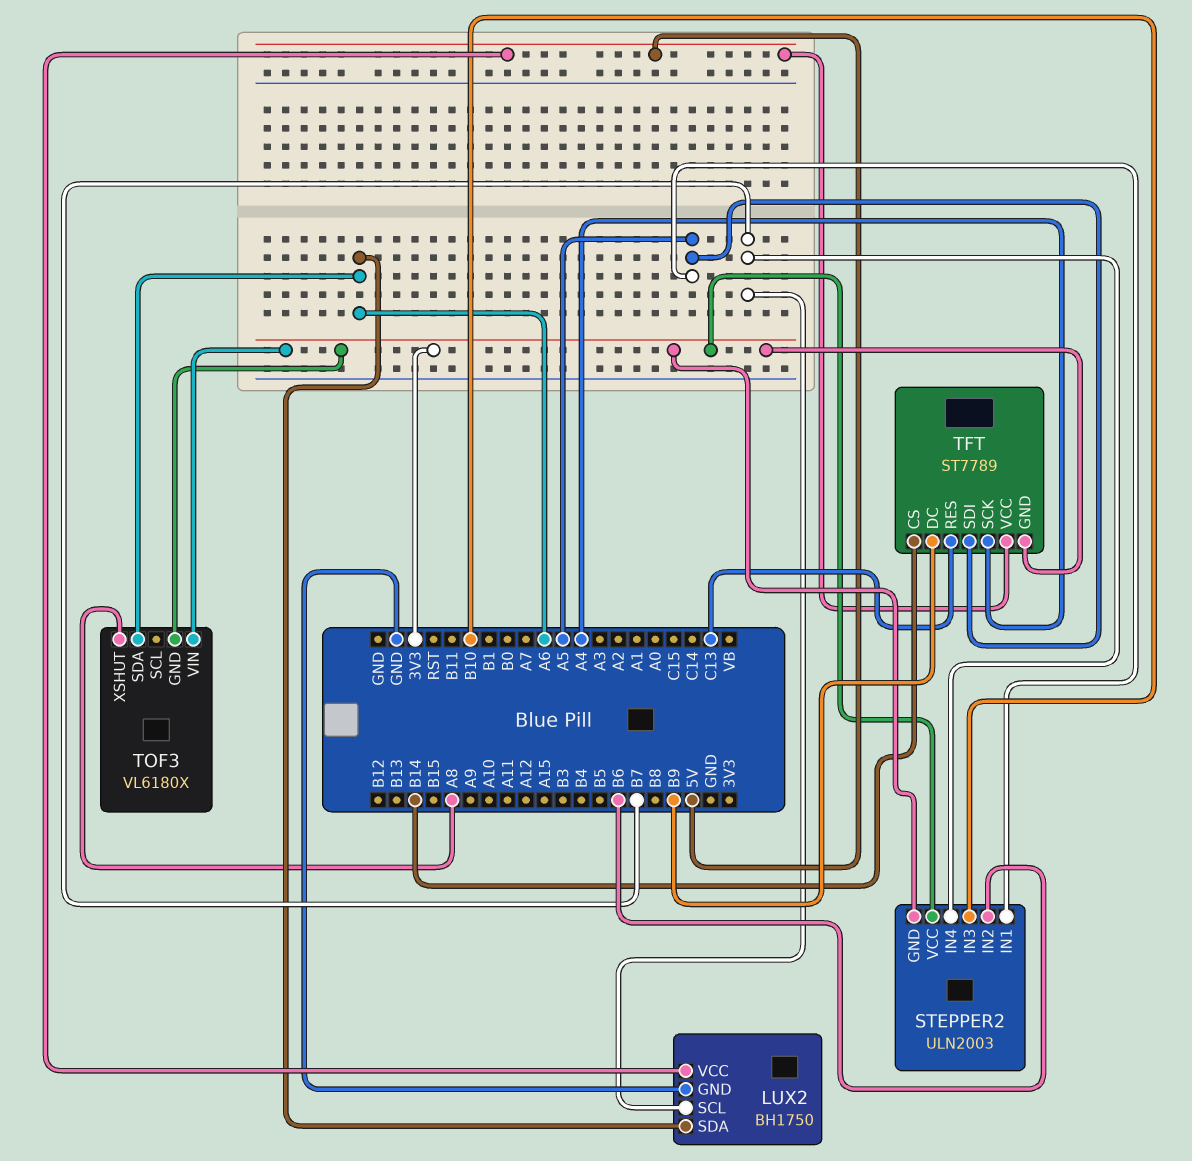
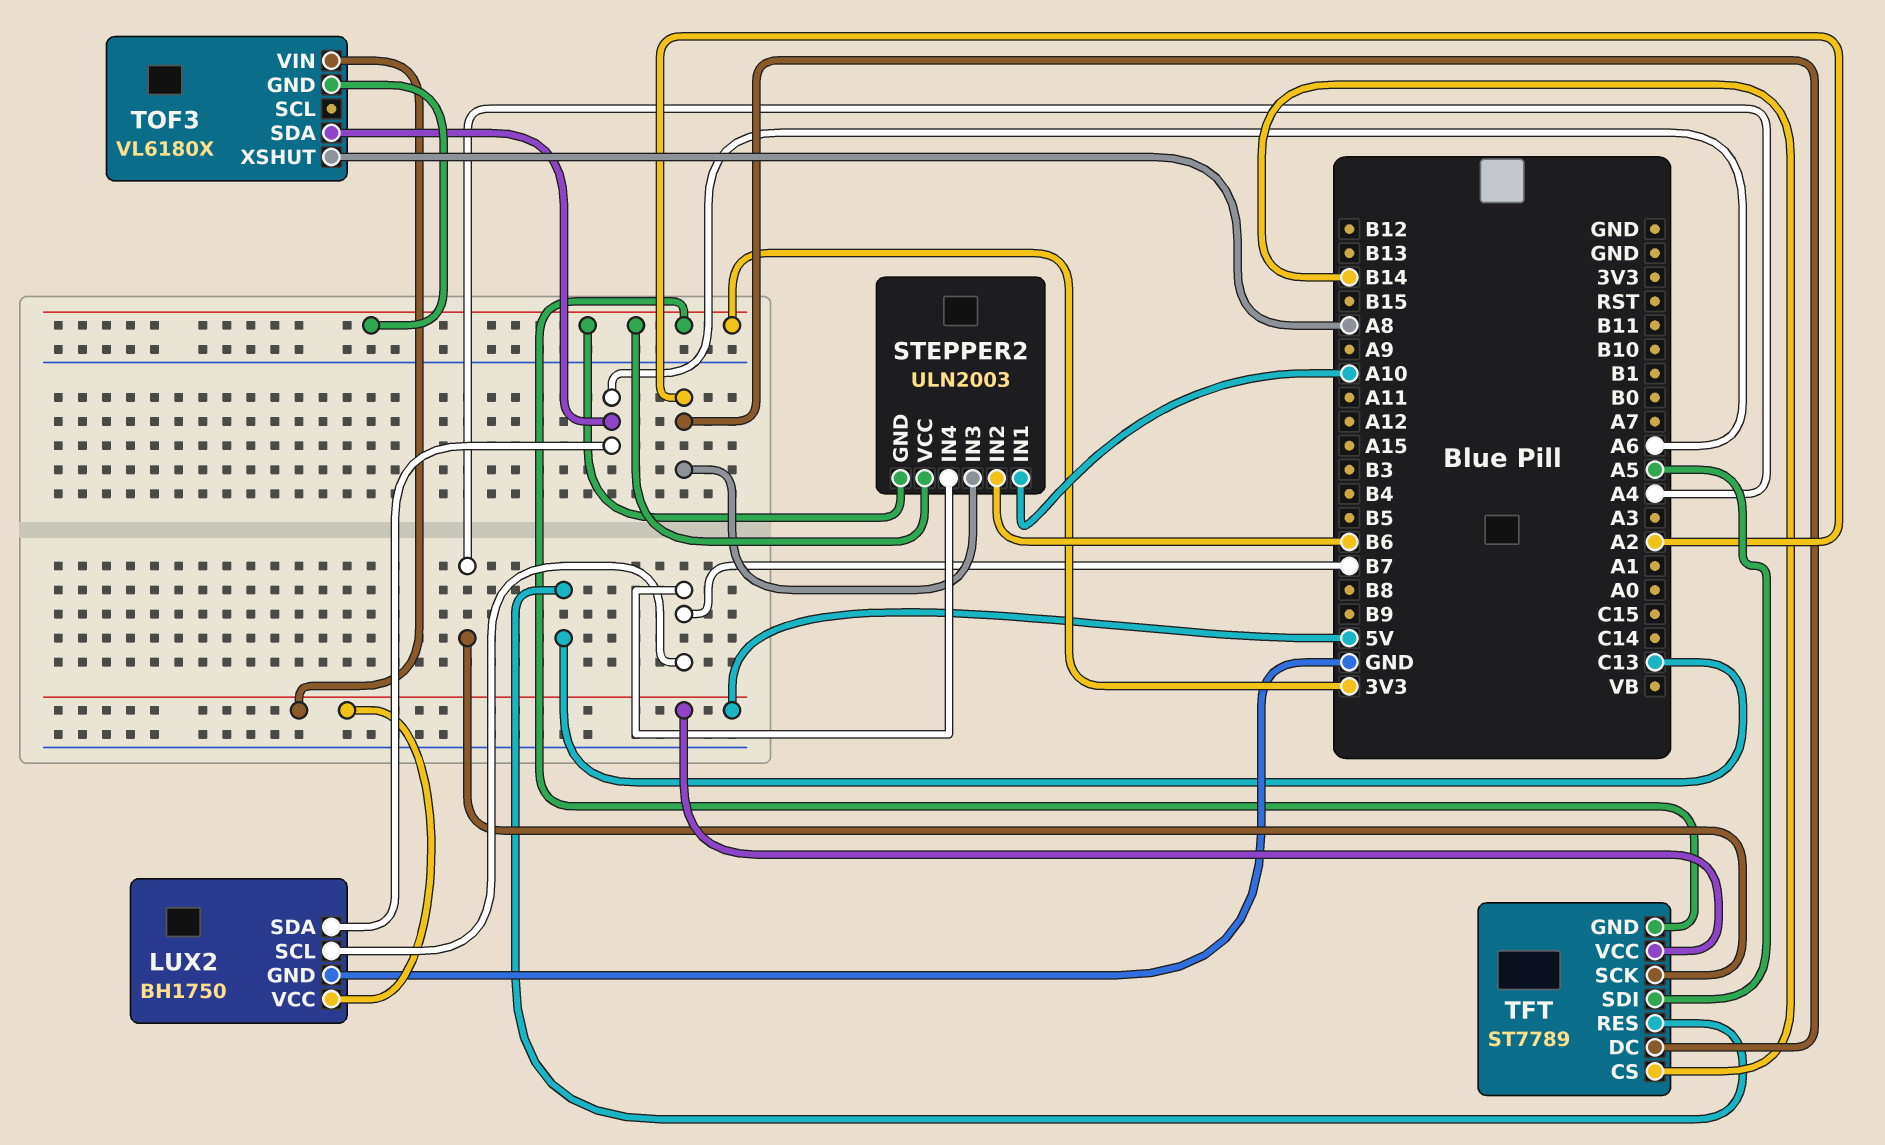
STEPPER2 pin IN1: A5 -> A10
STEPPER2 pin IN3: B10 -> A2
TFT pin DC: B9 -> A2
TOF3 pin VIN: 3V3 -> 5V

